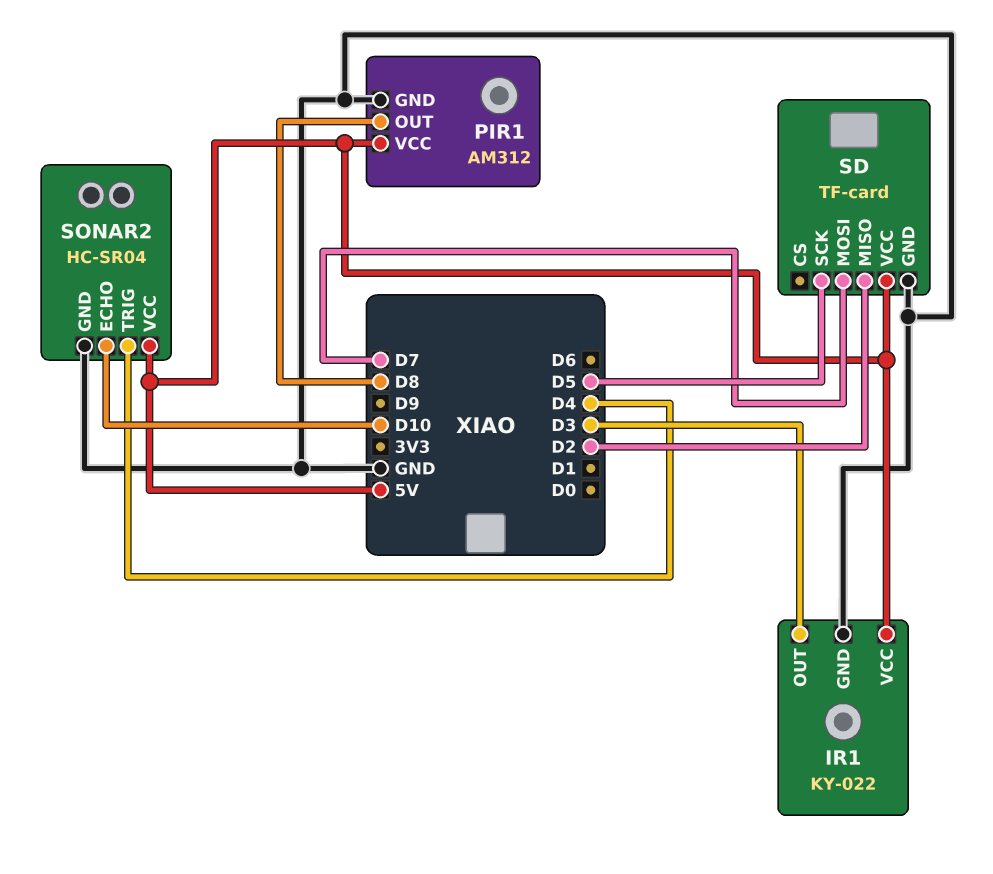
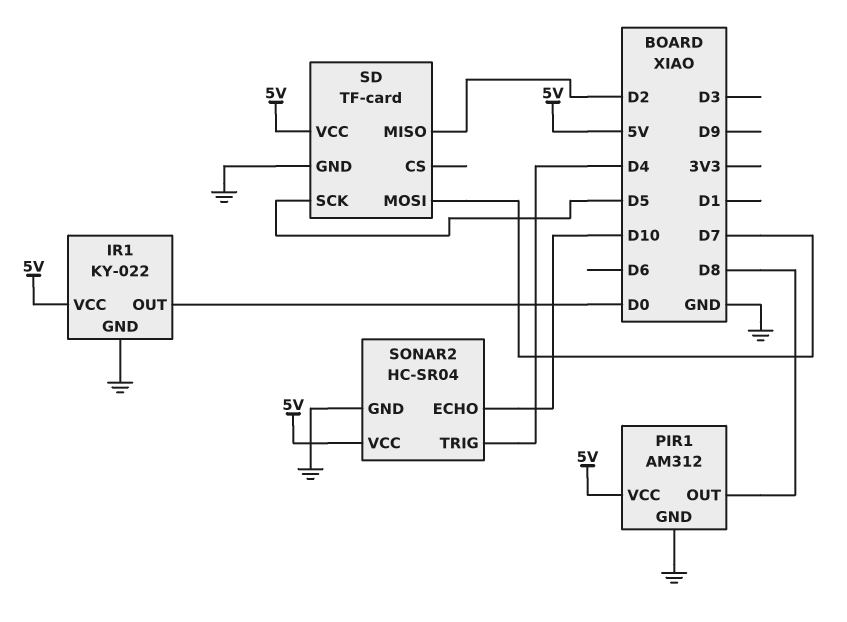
IR1 pin OUT: D3 -> D0

